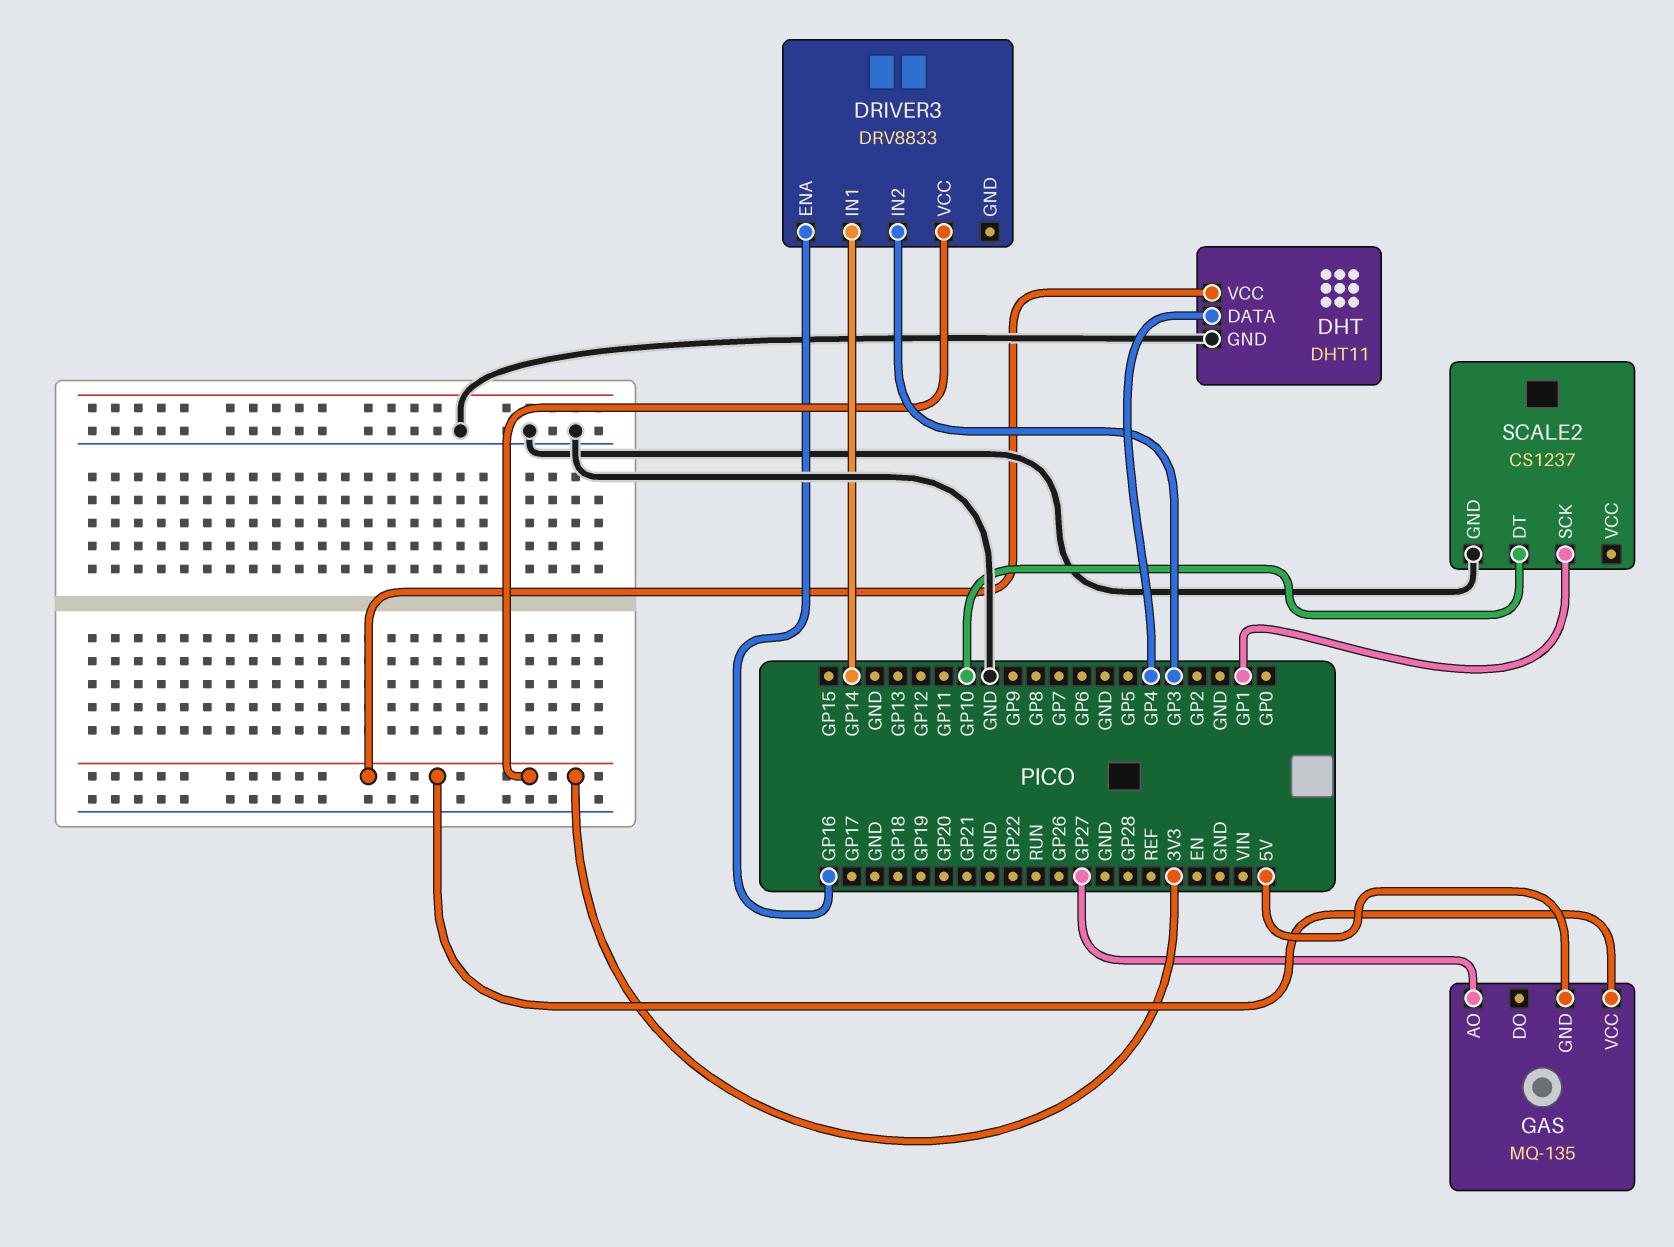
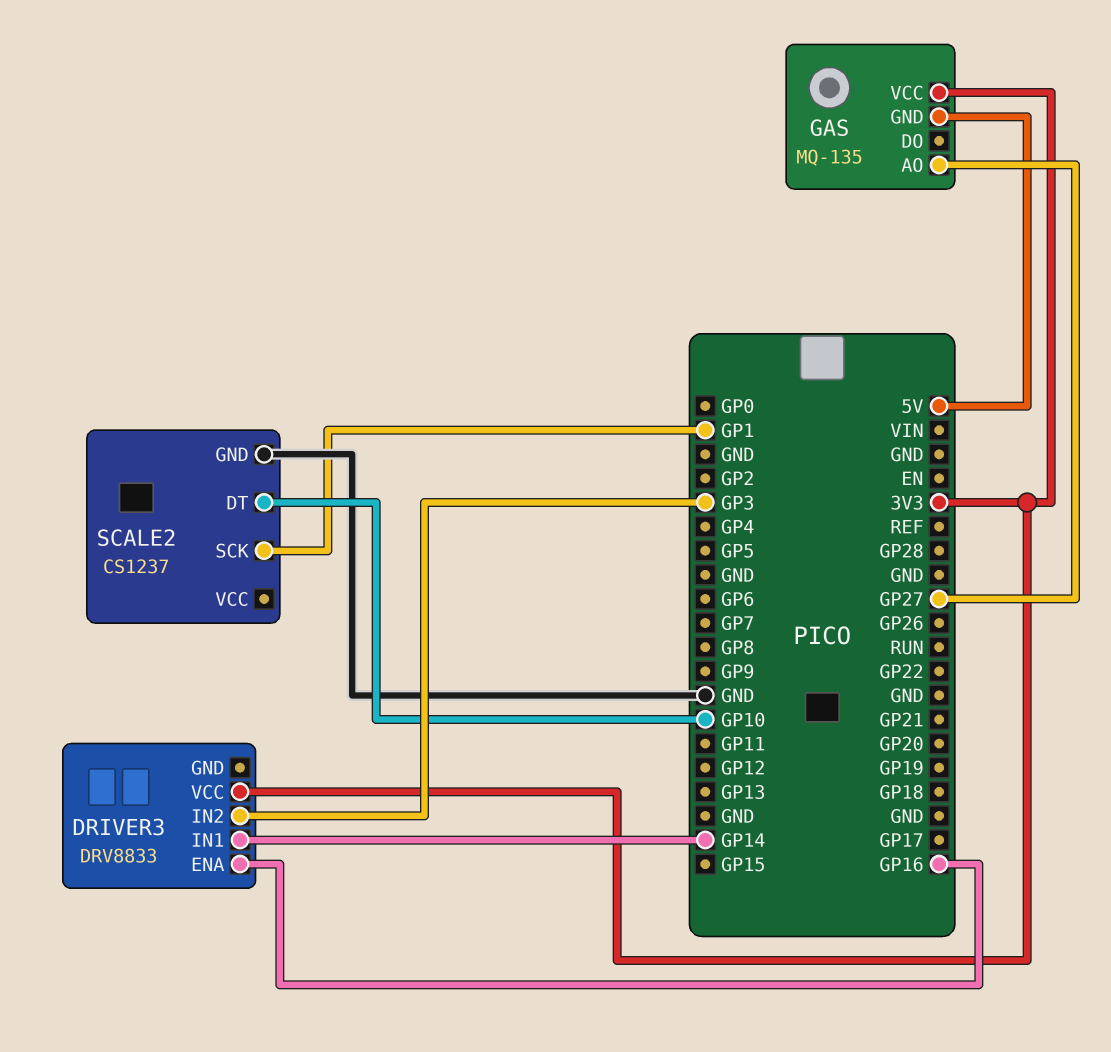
DHT: DHT11 -> none
DHT pin DATA: GP4 -> none
DHT pin GND: GND -> none
DHT pin VCC: 3V3 -> none

